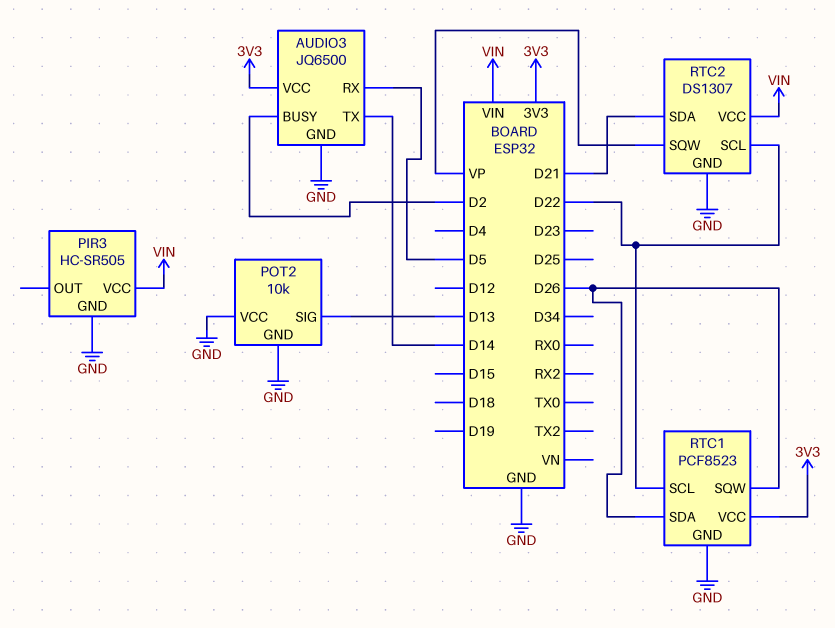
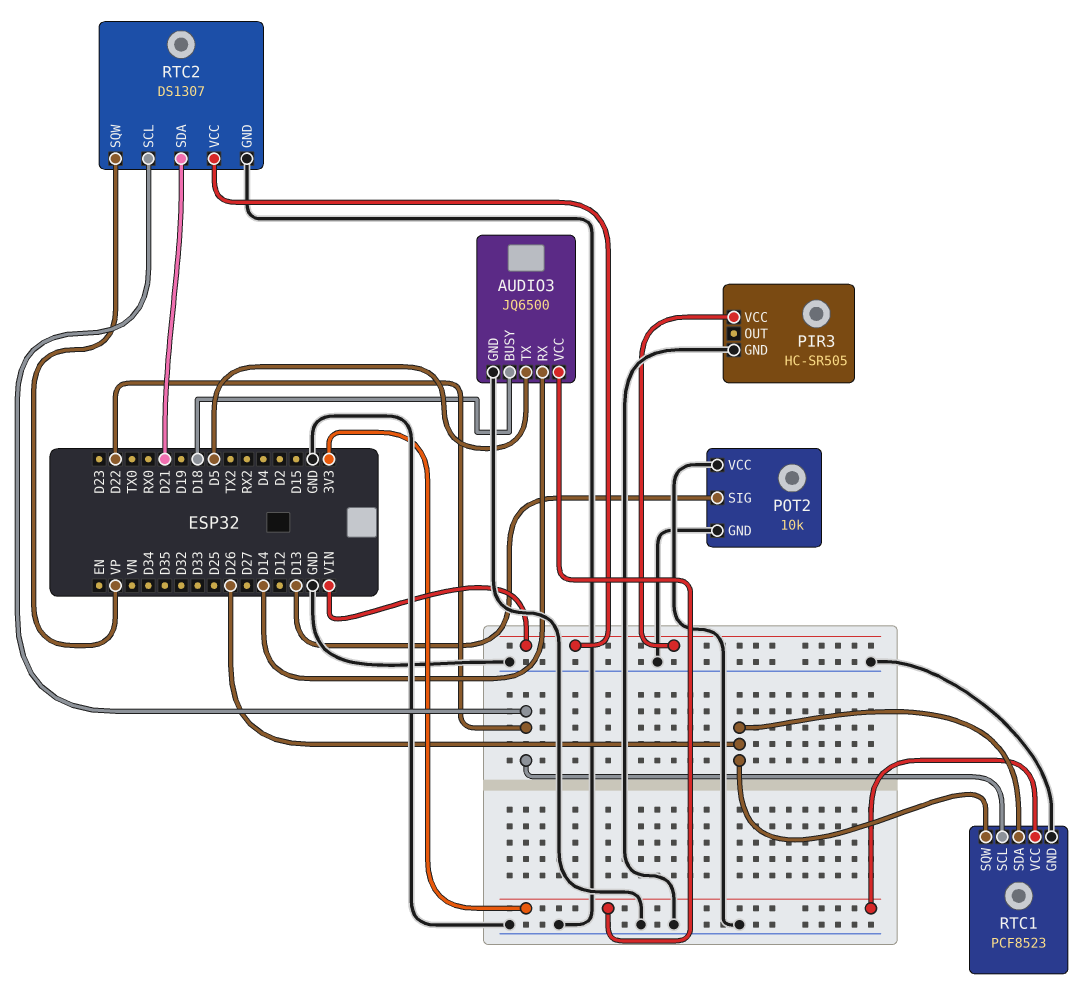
AUDIO3 pin BUSY: D2 -> D18
AUDIO3 pin RX: D5 -> D14
AUDIO3 pin TX: D14 -> D5

